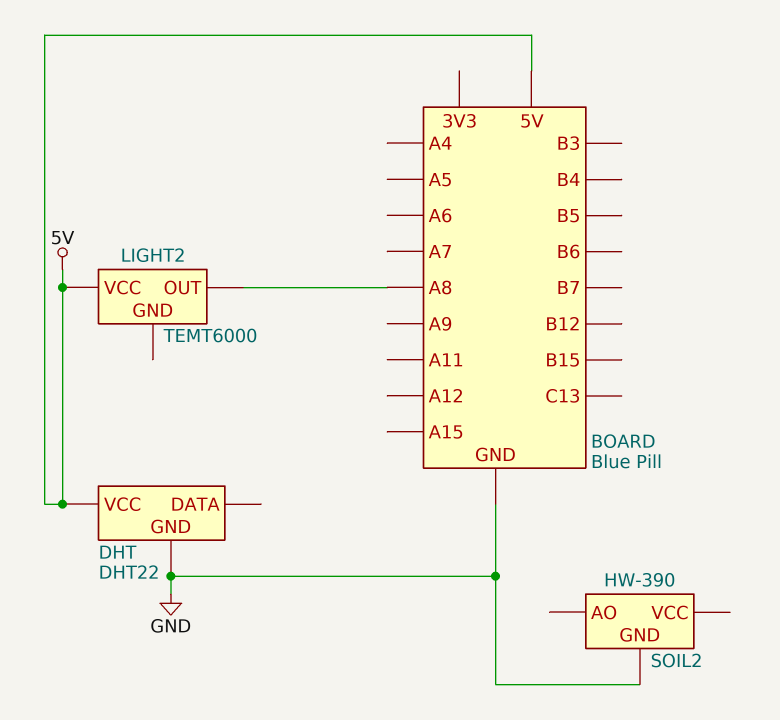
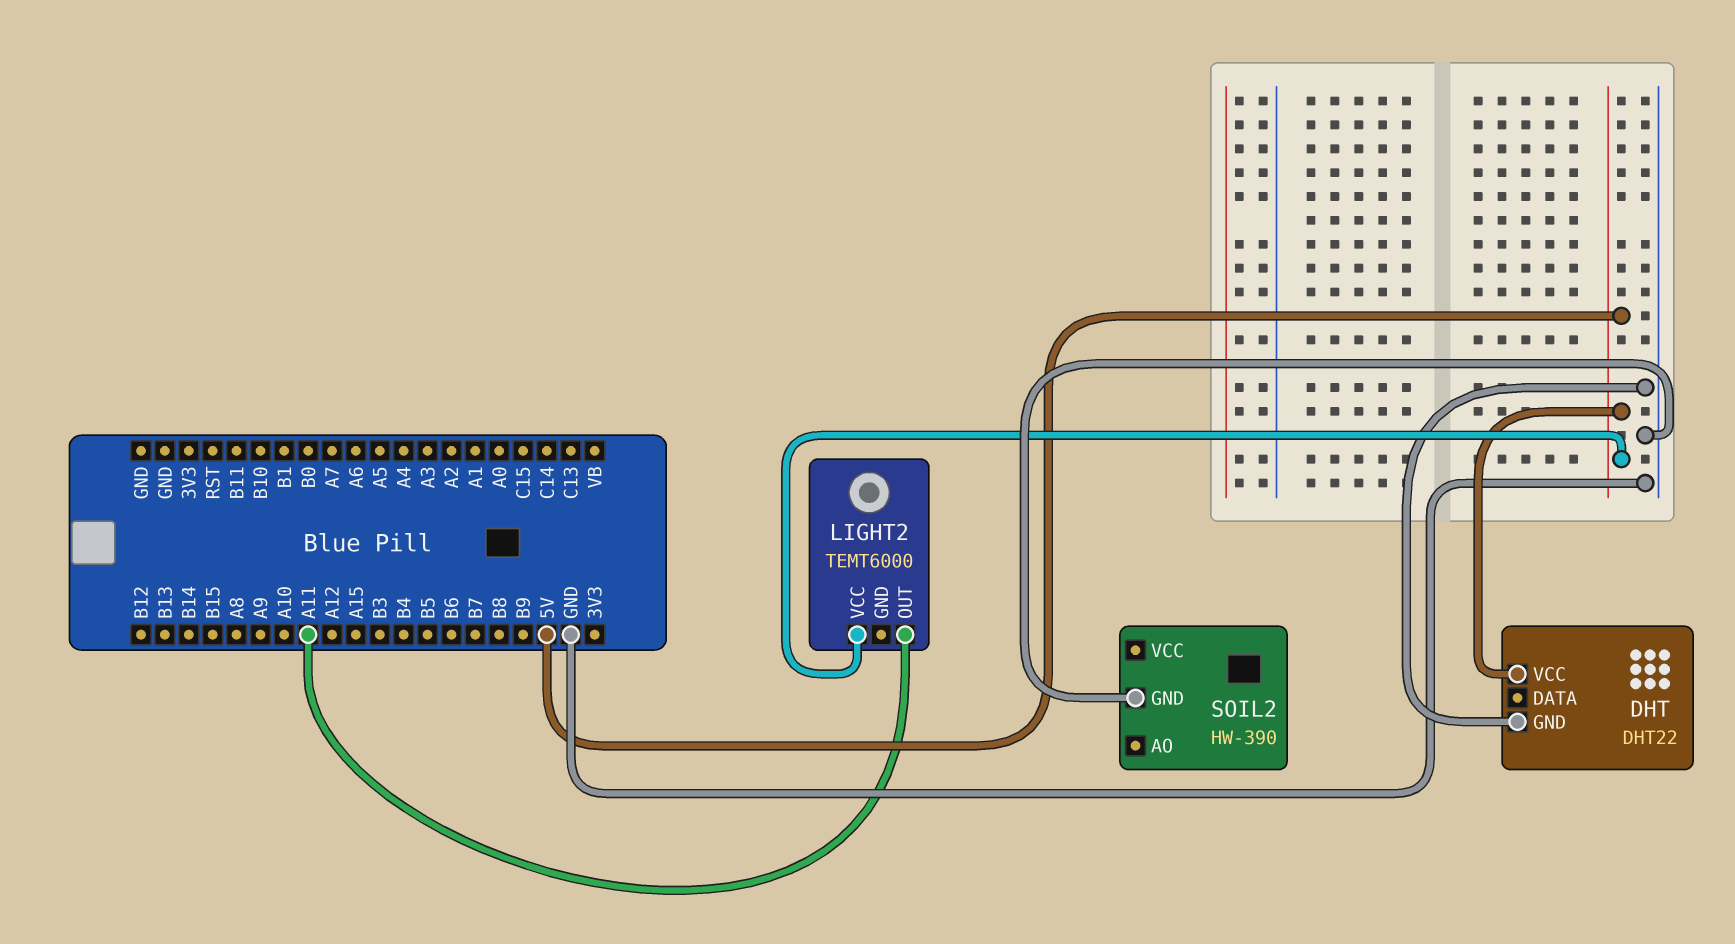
LIGHT2 pin OUT: A8 -> A11

